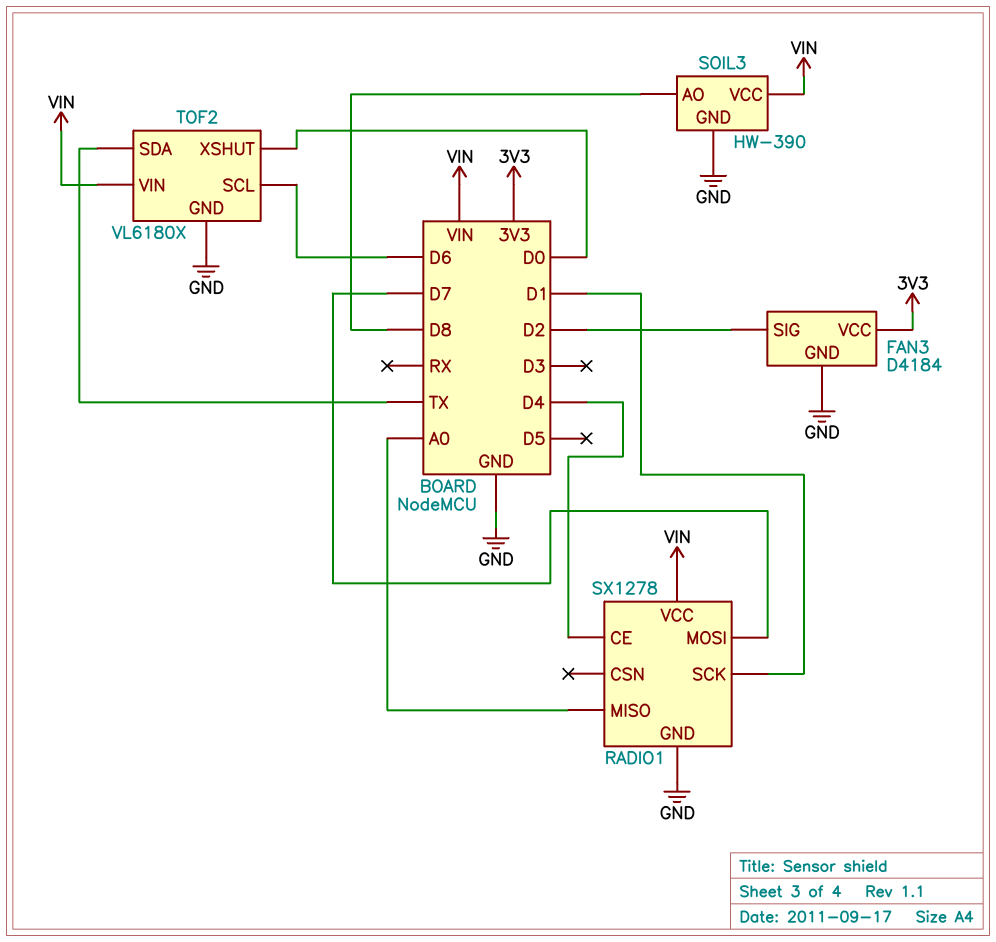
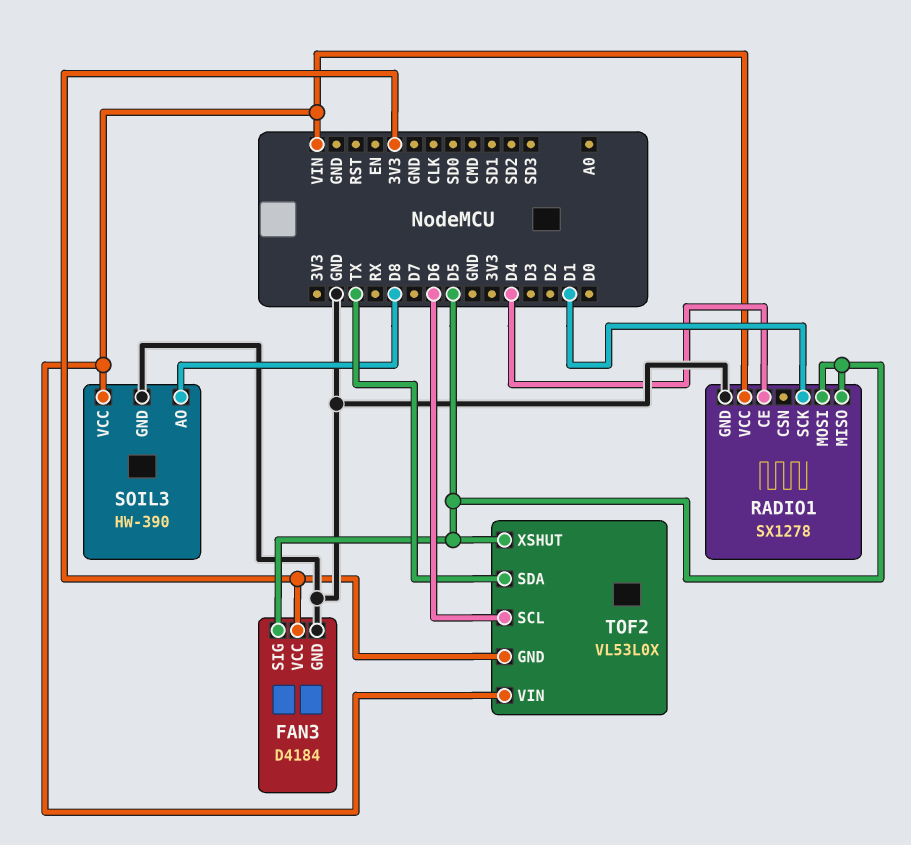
FAN3 pin SIG: D2 -> D5
RADIO1 pin MISO: A0 -> D5
RADIO1 pin MOSI: D7 -> D5
TOF2: VL6180X -> VL53L0X
TOF2 pin GND: GND -> 3V3
TOF2 pin XSHUT: D0 -> D5

